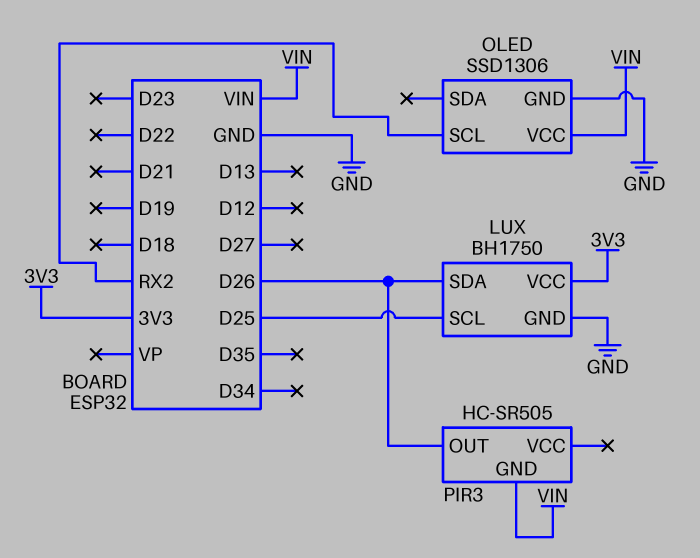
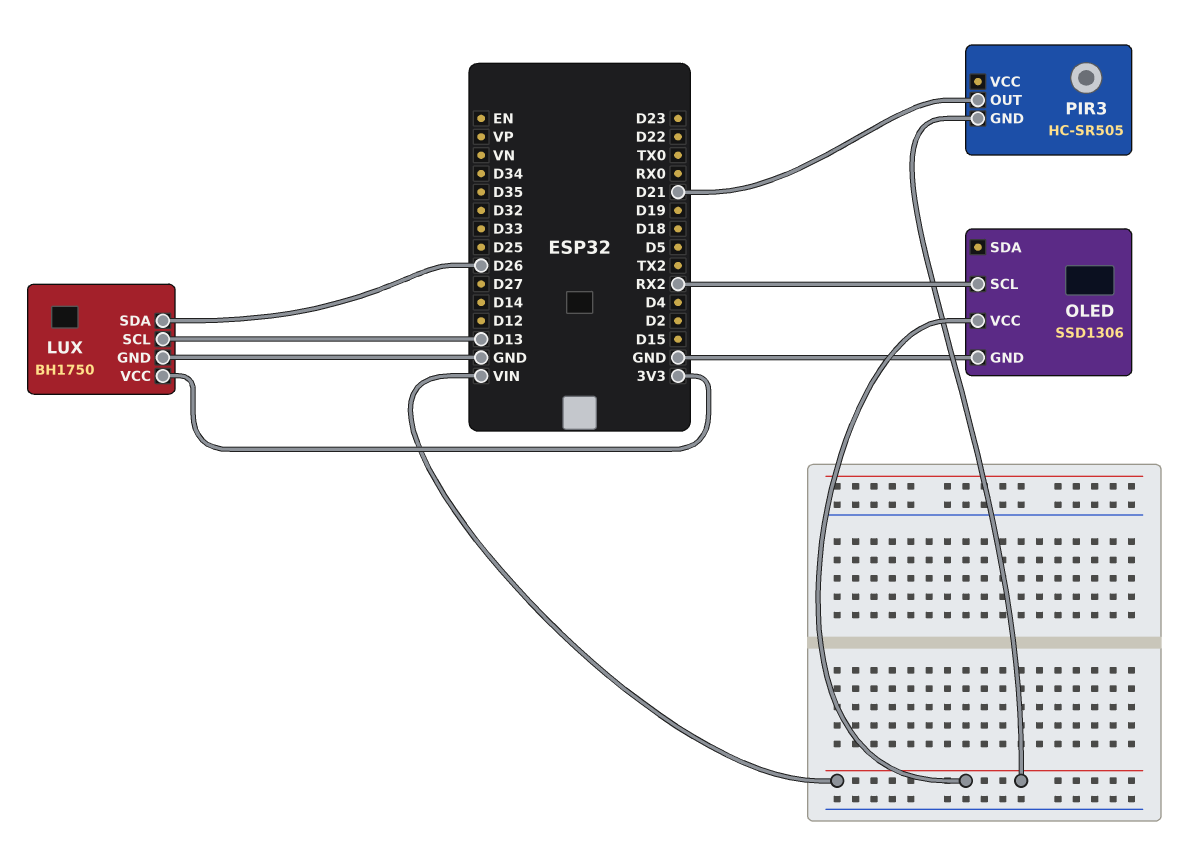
LUX pin SCL: D25 -> D13
PIR3 pin OUT: D26 -> D21

